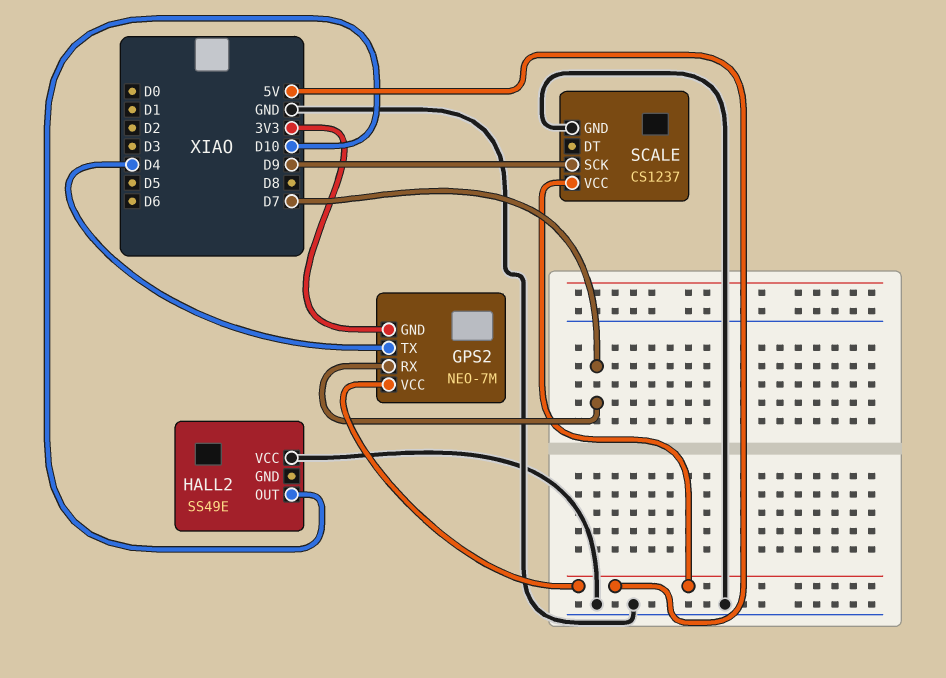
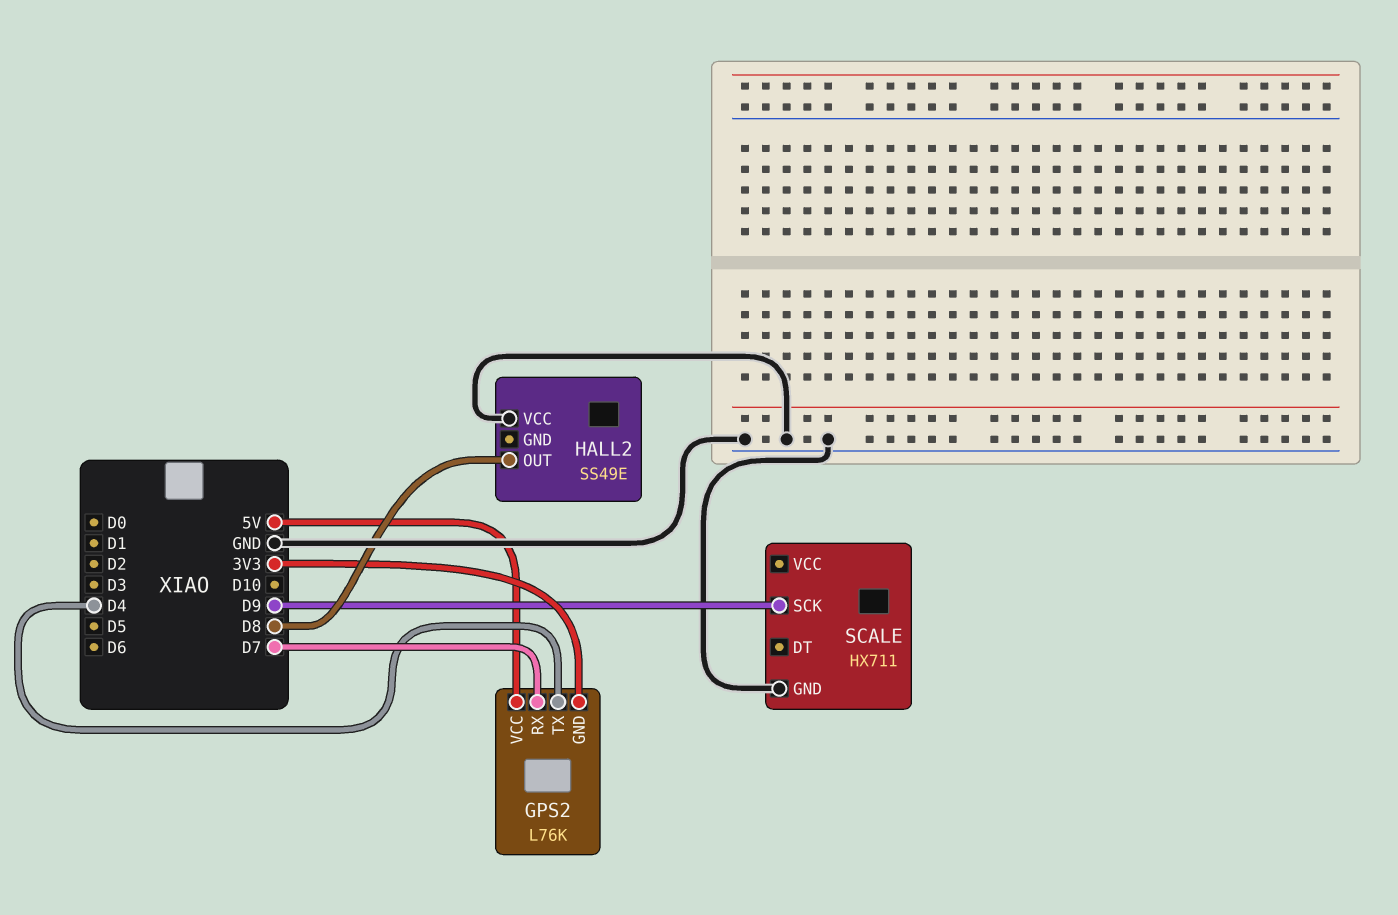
GPS2: NEO-7M -> L76K
HALL2 pin OUT: D10 -> D8
SCALE: CS1237 -> HX711
SCALE pin VCC: 5V -> none

